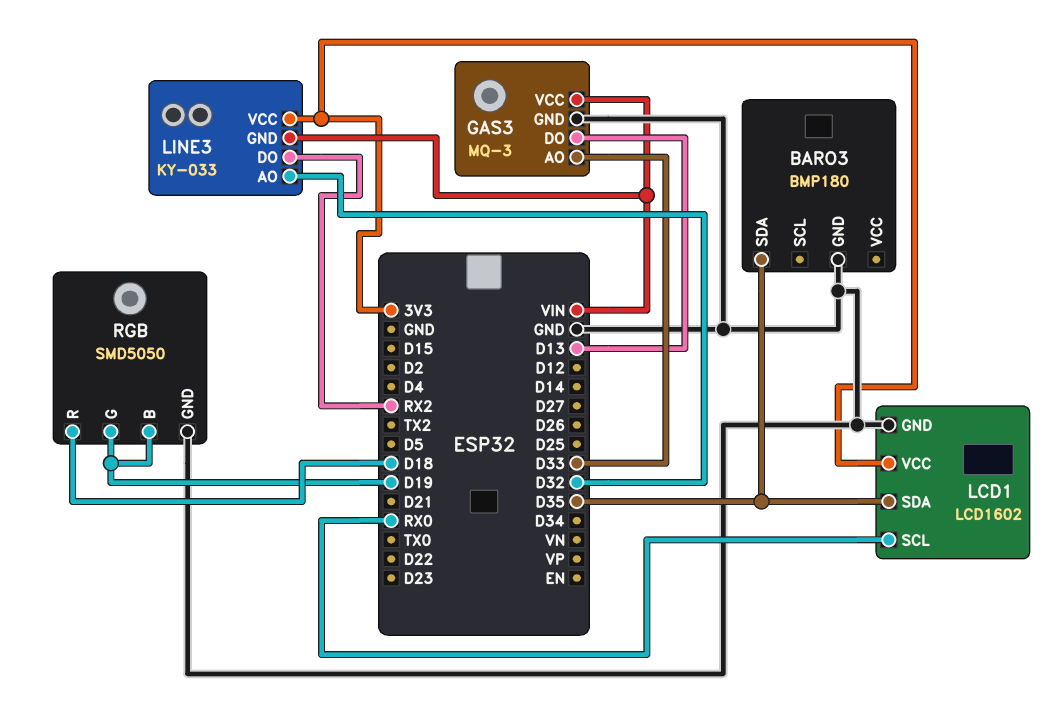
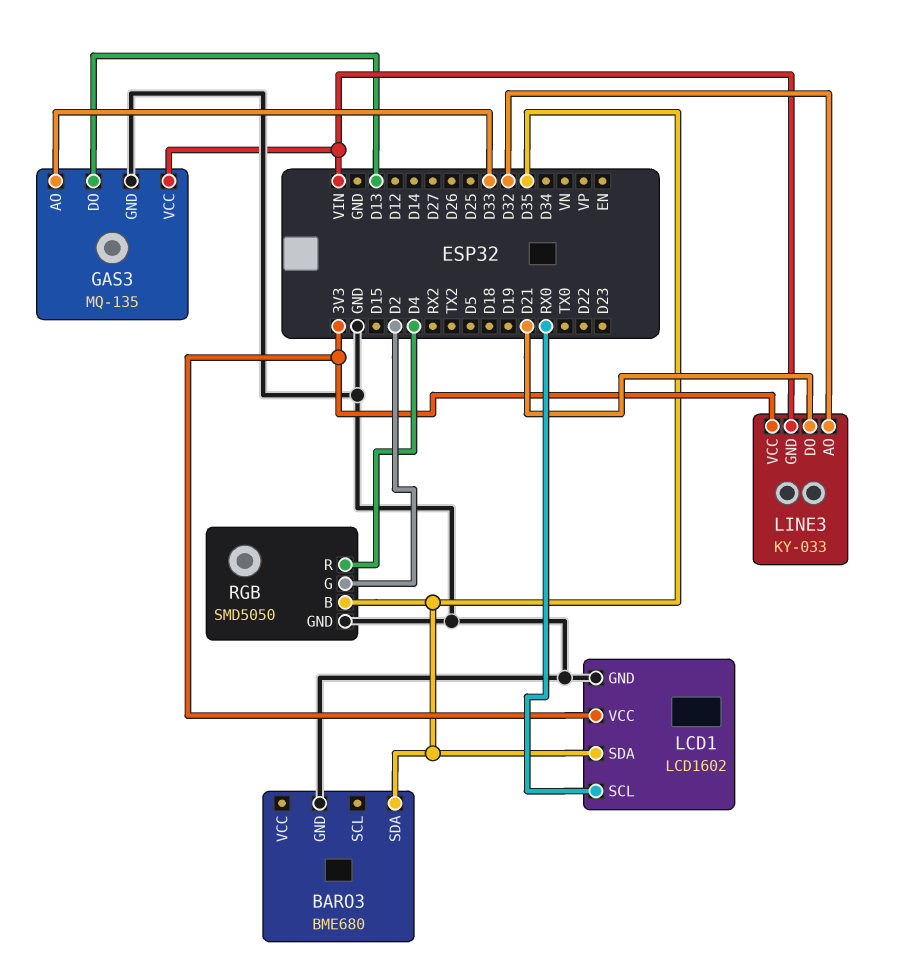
BARO3: BMP180 -> BME680
GAS3: MQ-3 -> MQ-135
LINE3 pin DO: RX2 -> D21
RGB pin B: D19 -> D35
RGB pin G: D19 -> D2
RGB pin R: D18 -> D4

